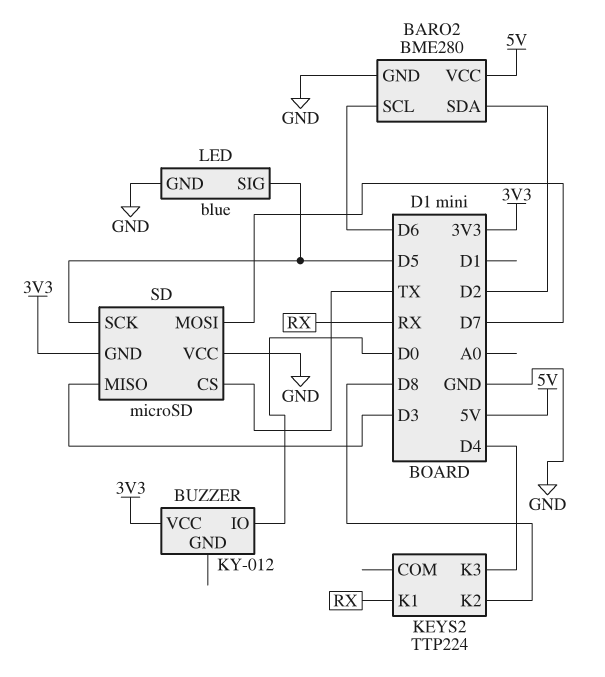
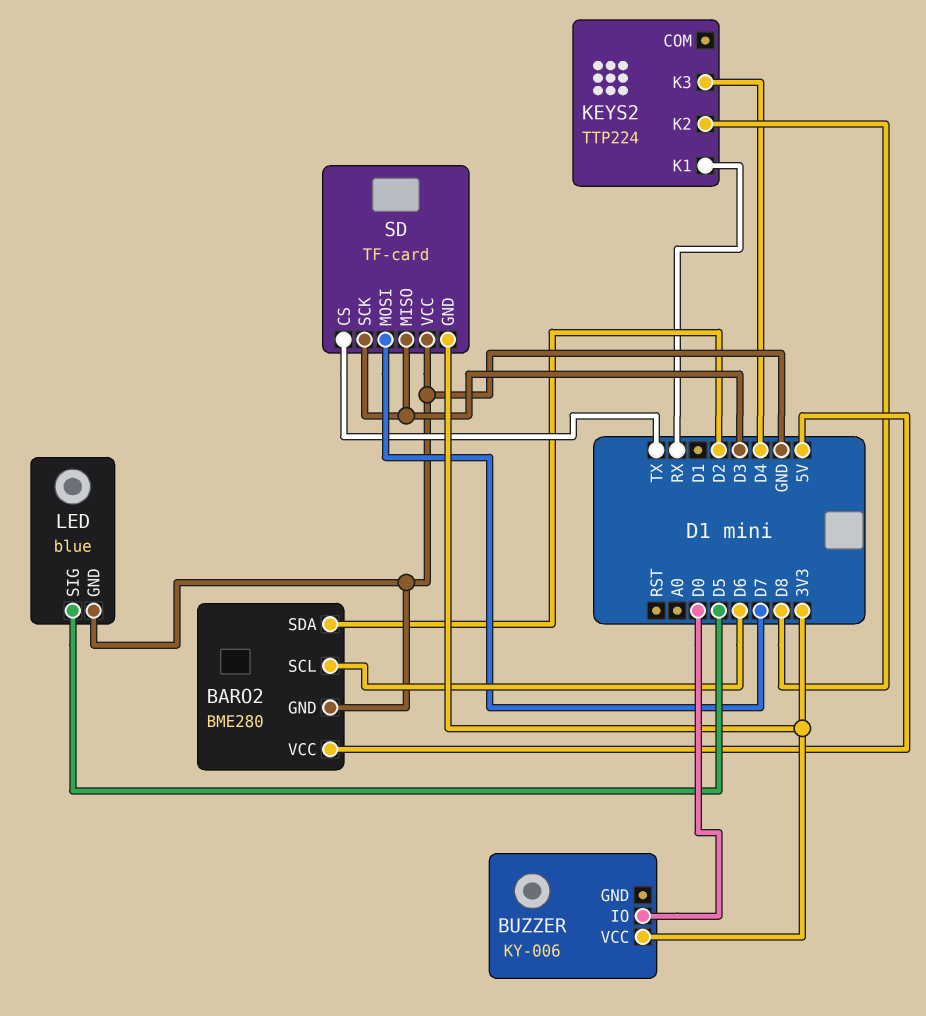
BUZZER: KY-012 -> KY-006
SD: microSD -> TF-card
SD pin SCK: D5 -> D3

